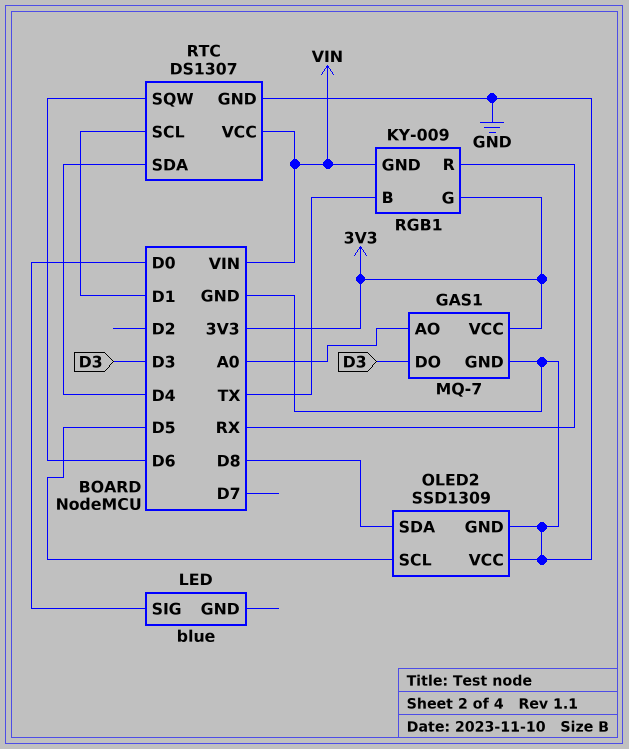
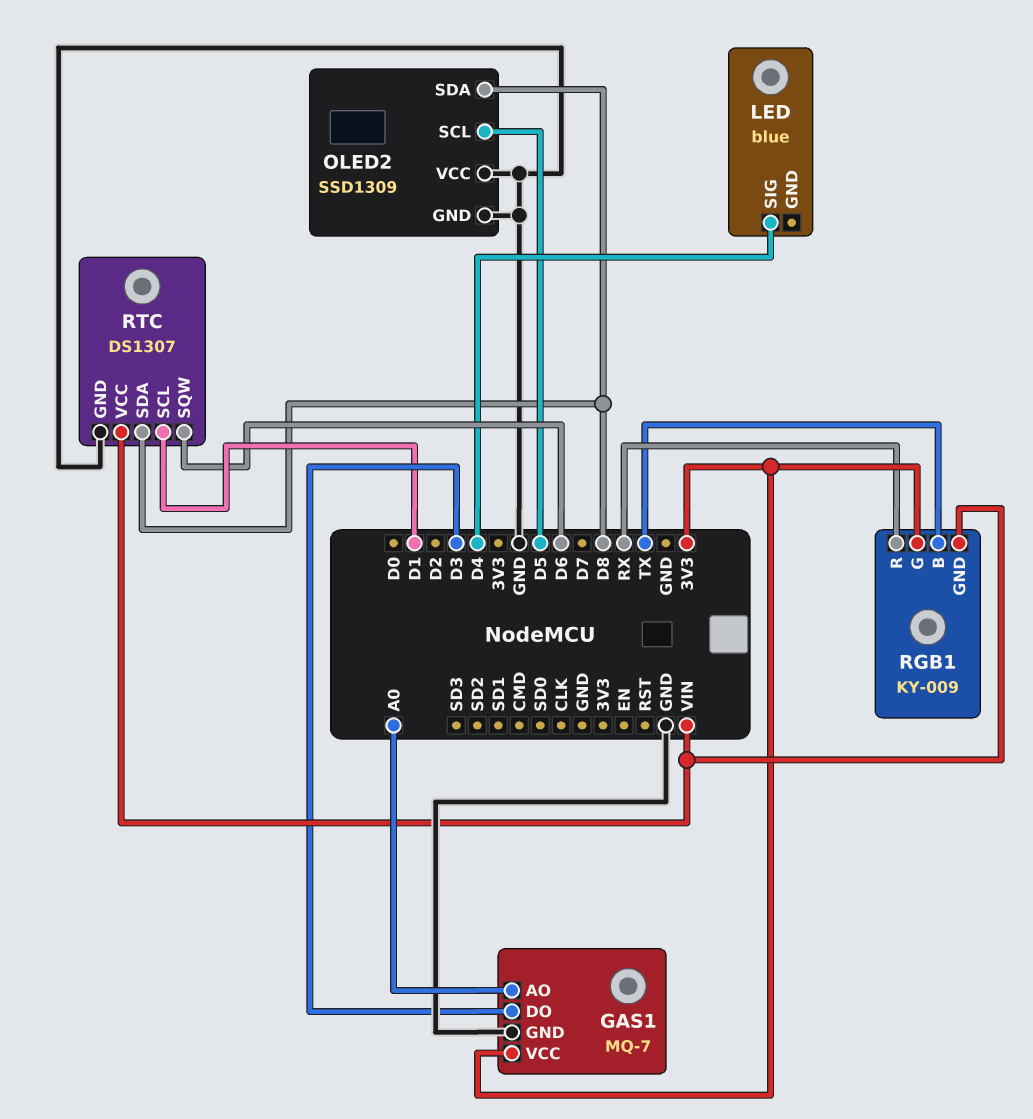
LED pin SIG: D0 -> D4
RTC pin SDA: D4 -> D8

